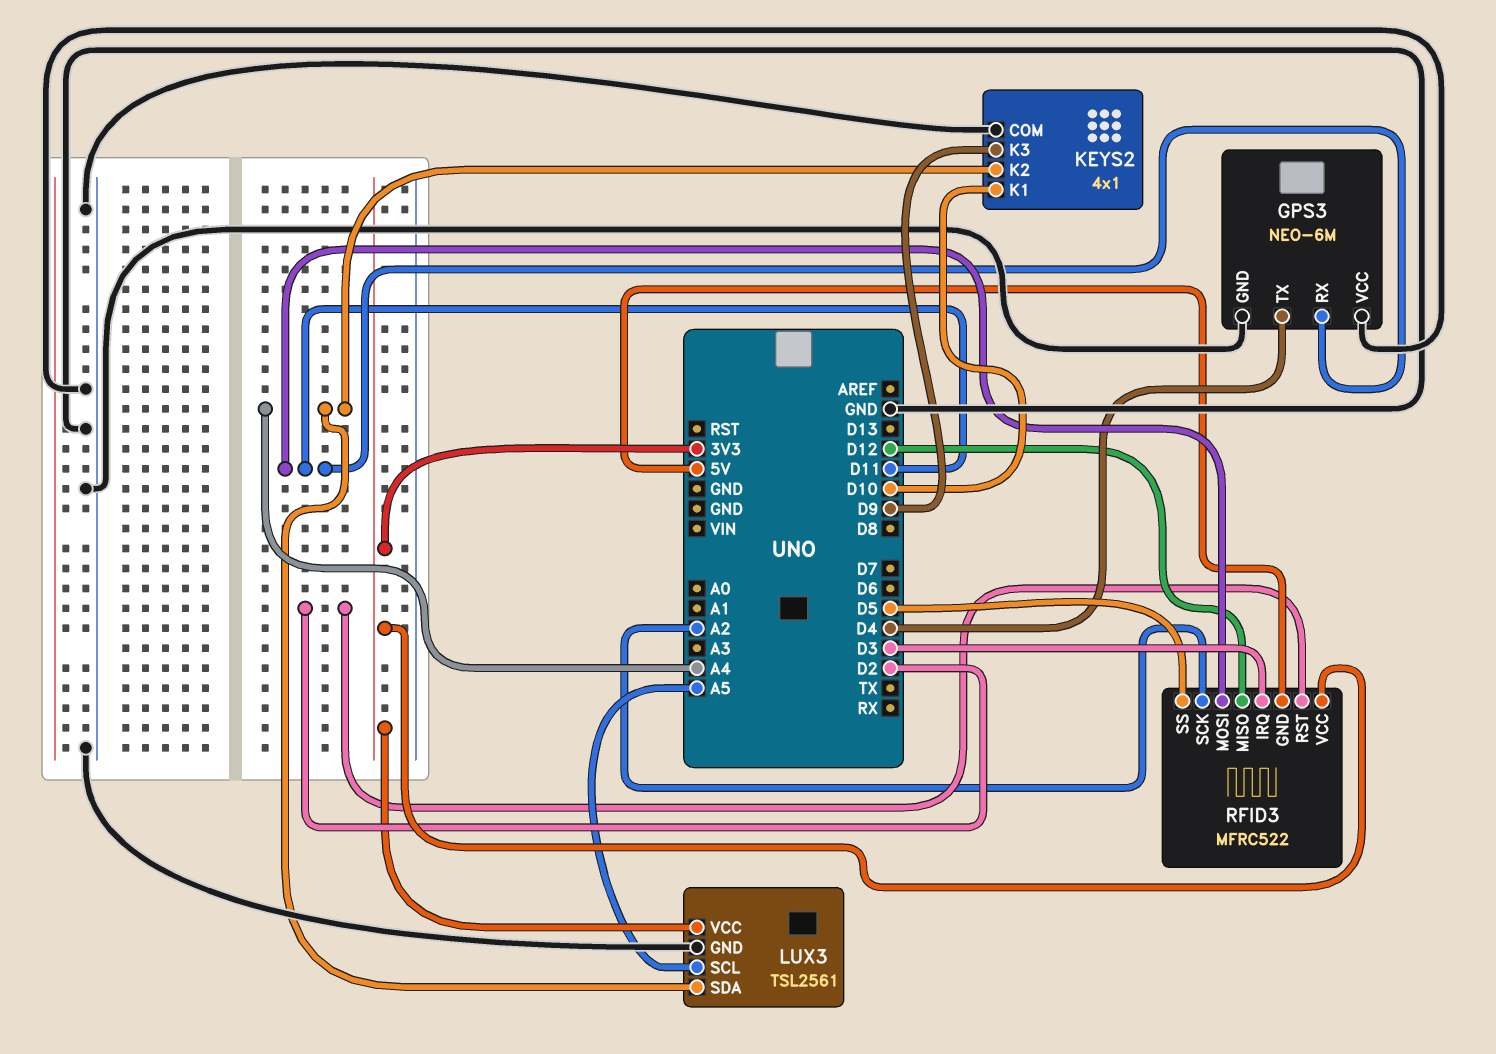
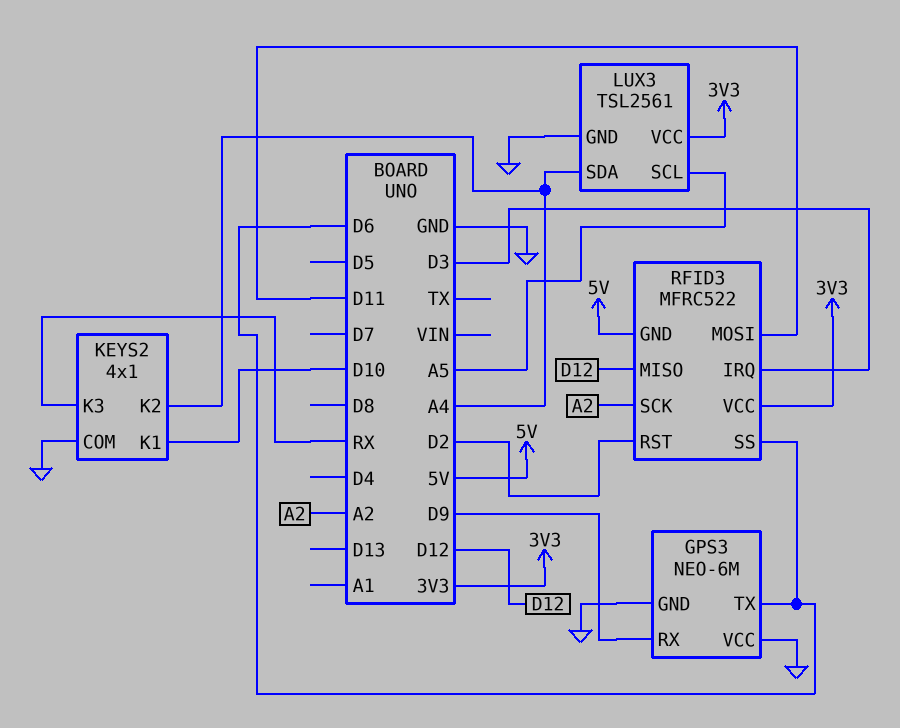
GPS3 pin RX: D11 -> D9
GPS3 pin TX: D4 -> D6
KEYS2 pin K3: D9 -> RX
RFID3 pin SS: D5 -> D6

